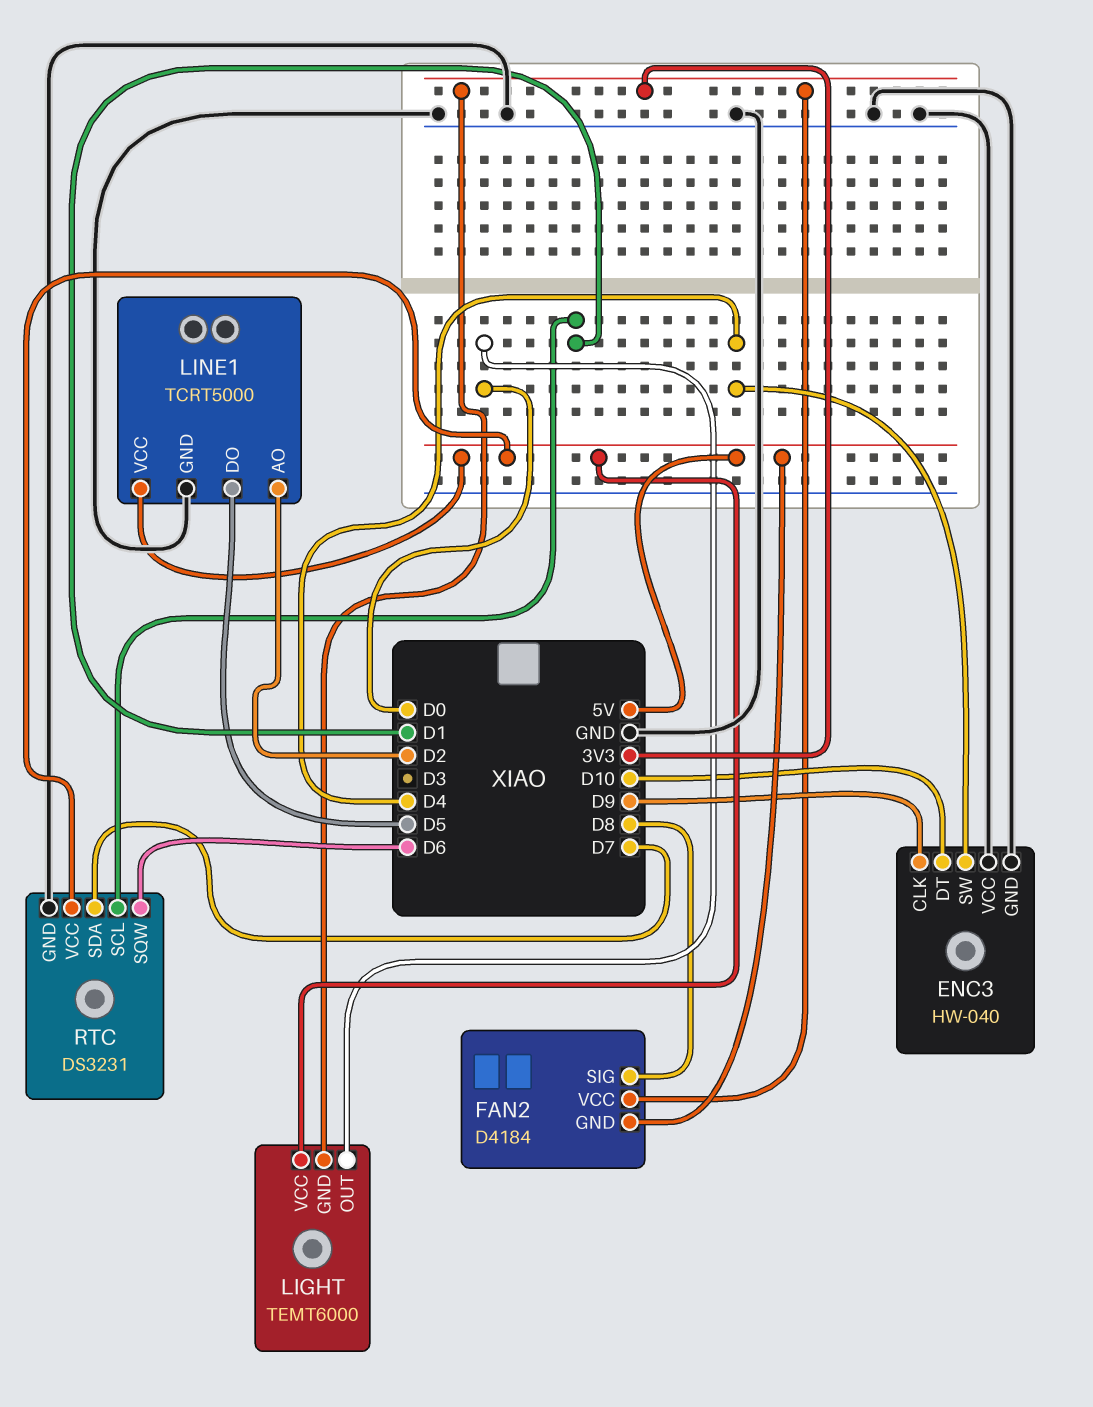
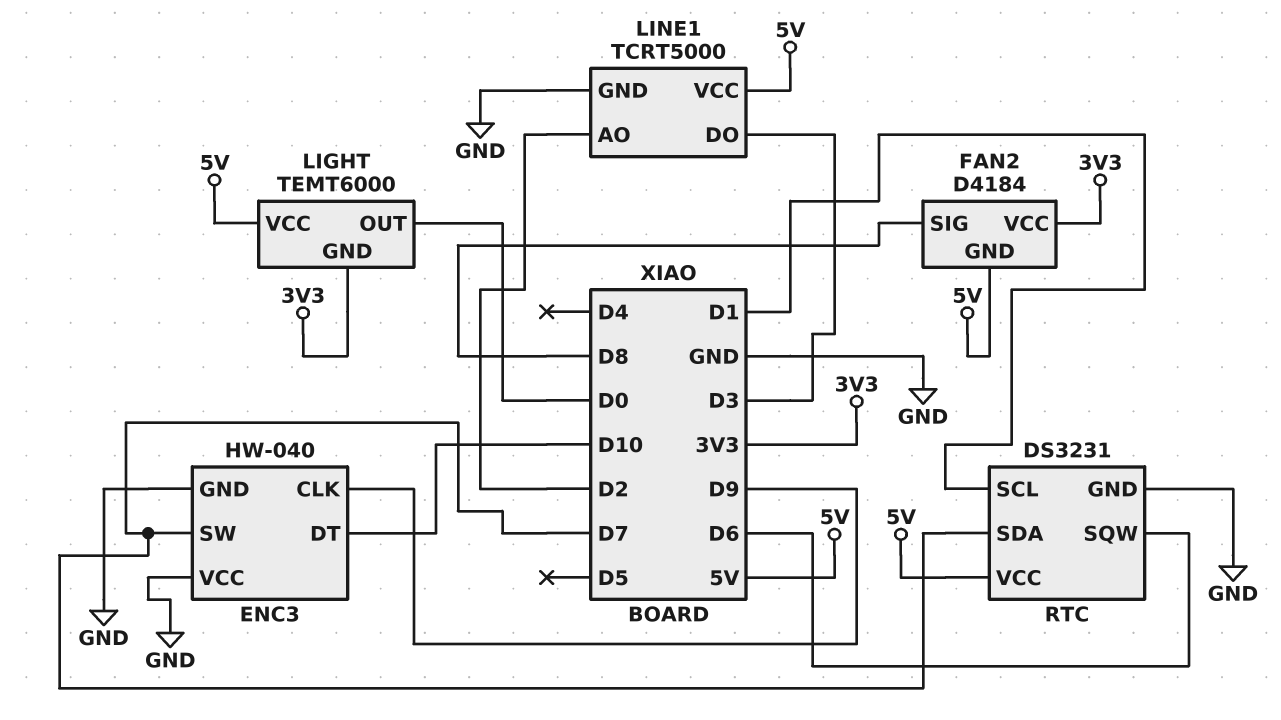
ENC3 pin SW: D4 -> D7
LINE1 pin DO: D5 -> D3

